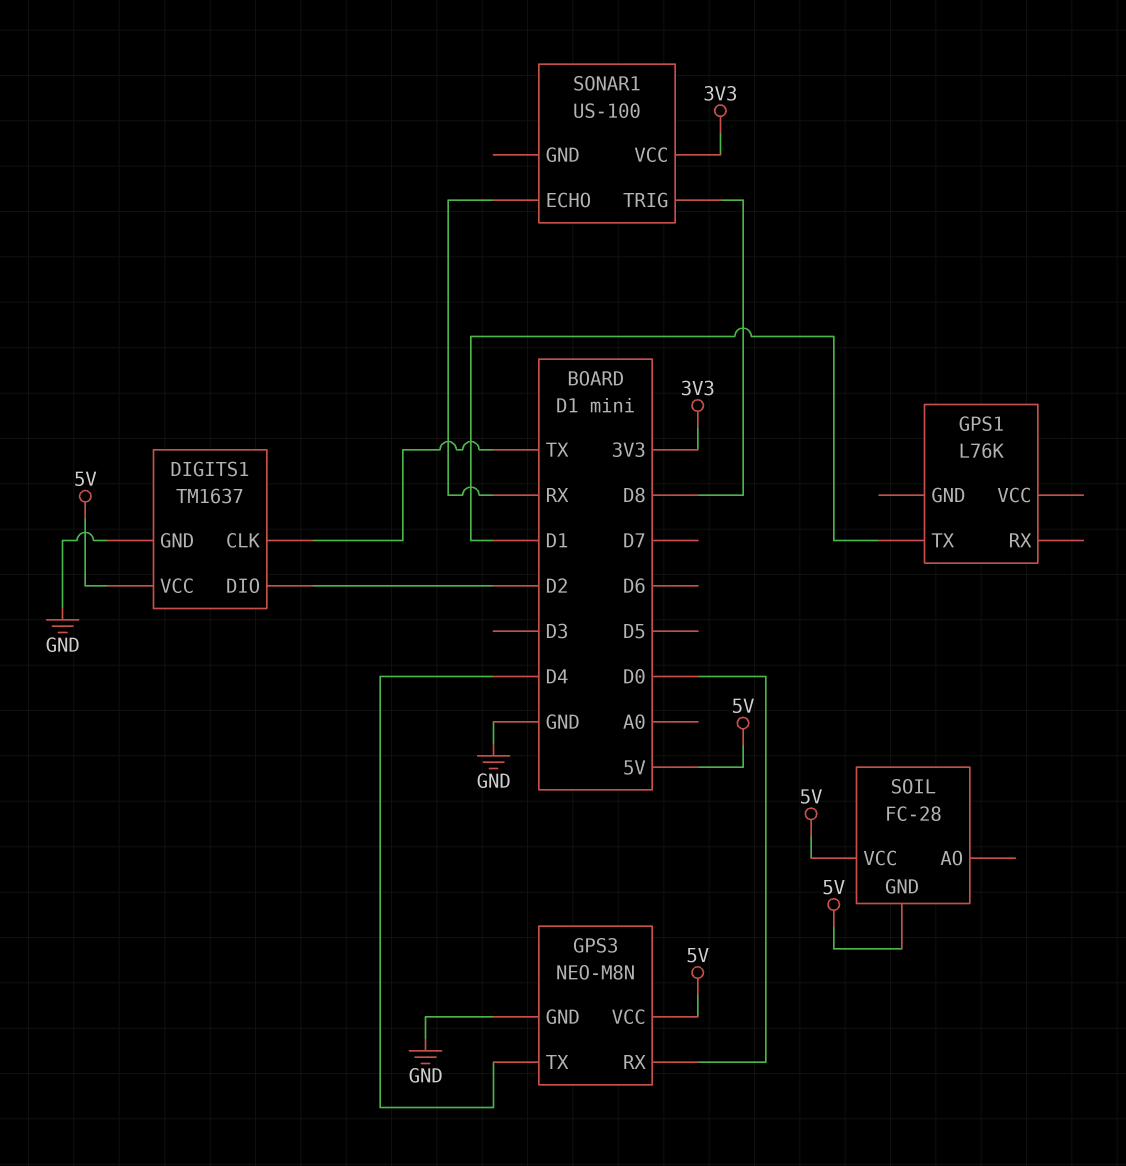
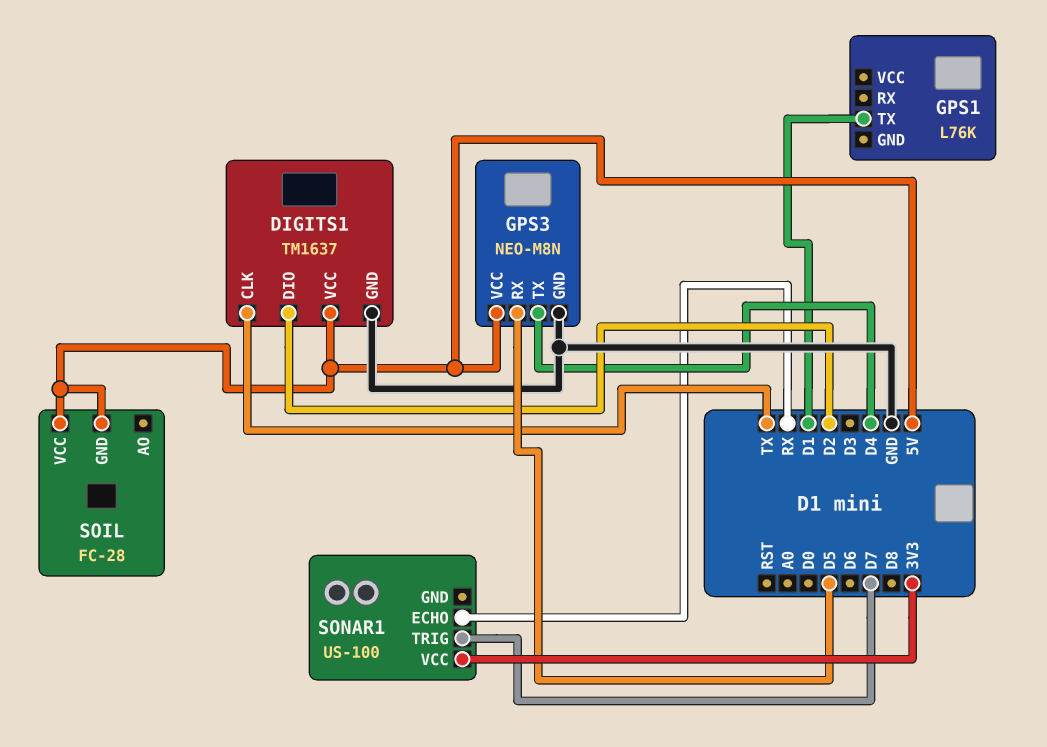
GPS3 pin RX: D0 -> D5
SONAR1 pin TRIG: D8 -> D7

